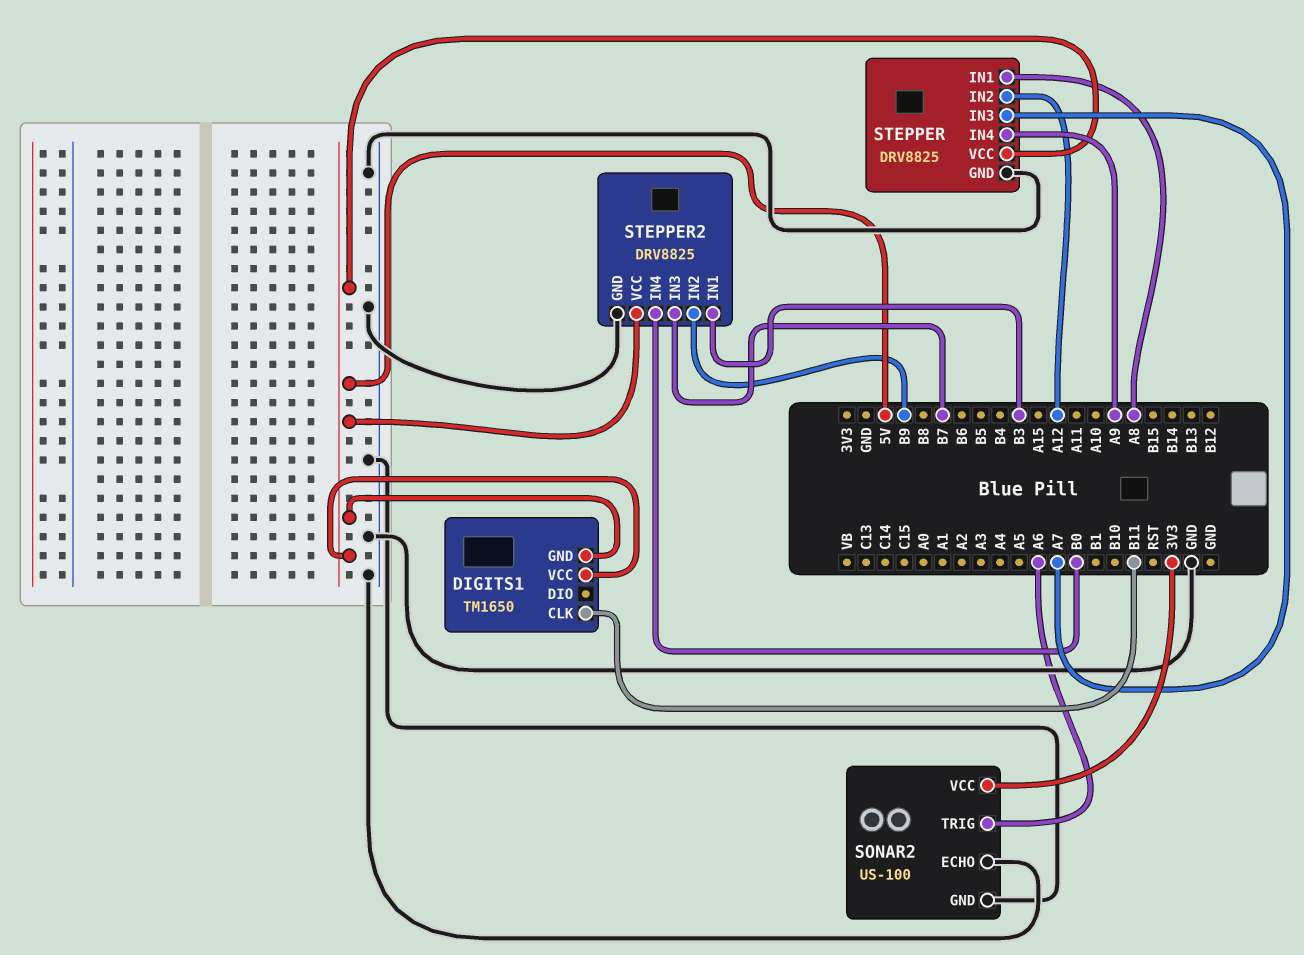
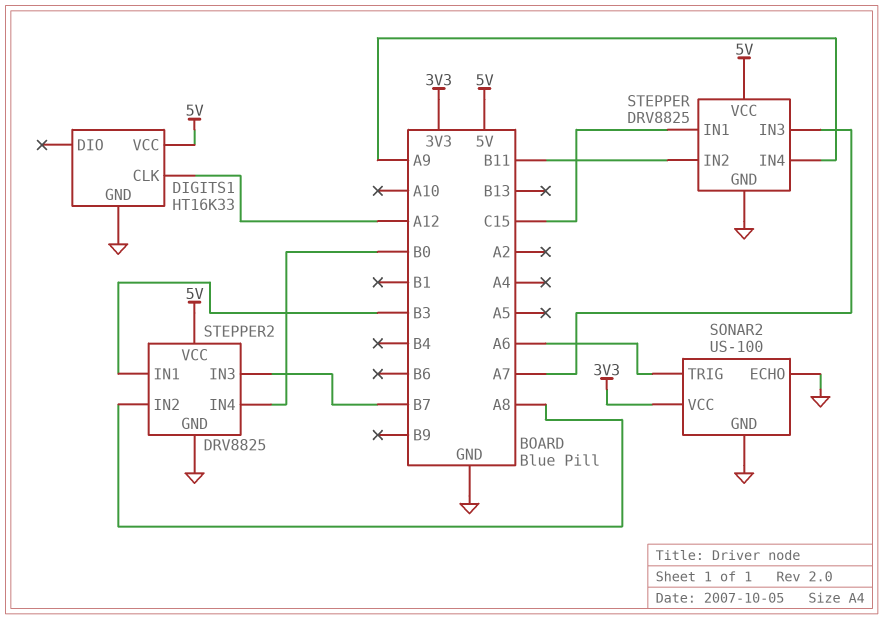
DIGITS1: TM1650 -> HT16K33
DIGITS1 pin CLK: B11 -> A12
DIGITS1 pin GND: 5V -> GND
STEPPER pin IN1: A8 -> C15
STEPPER pin IN2: A12 -> B11
STEPPER2 pin IN2: B9 -> A8

